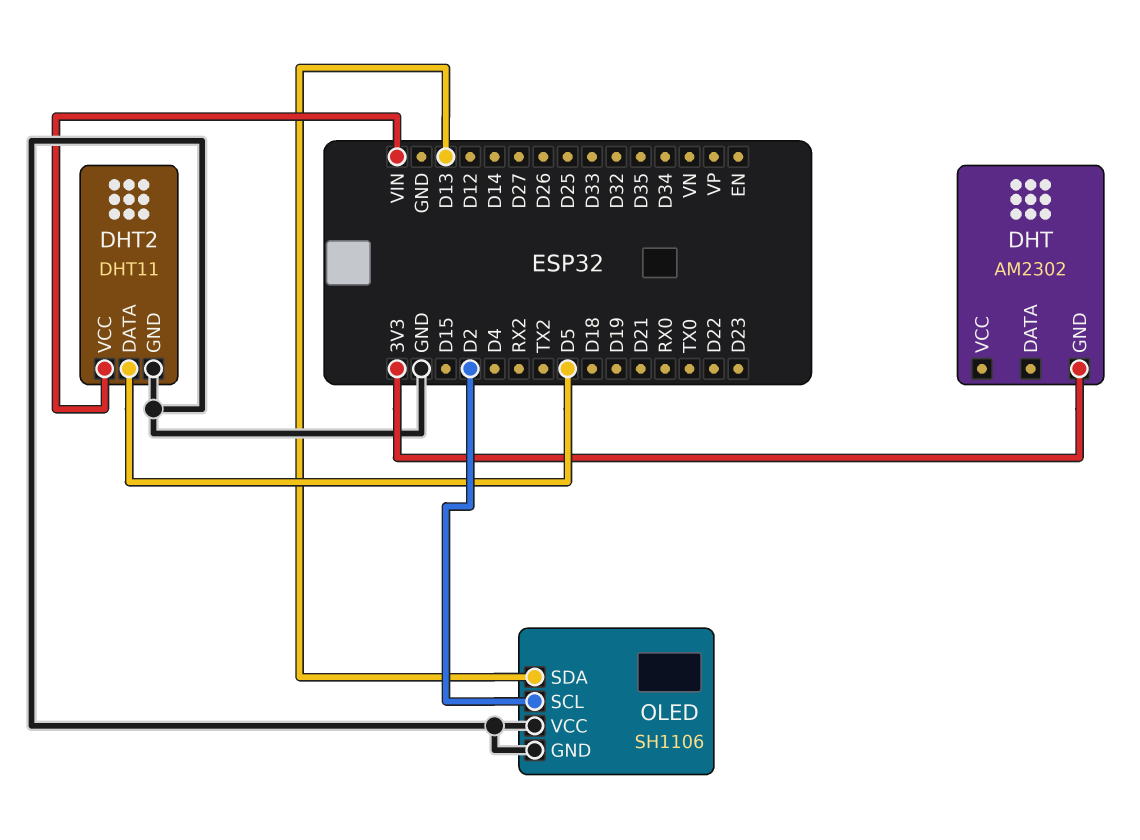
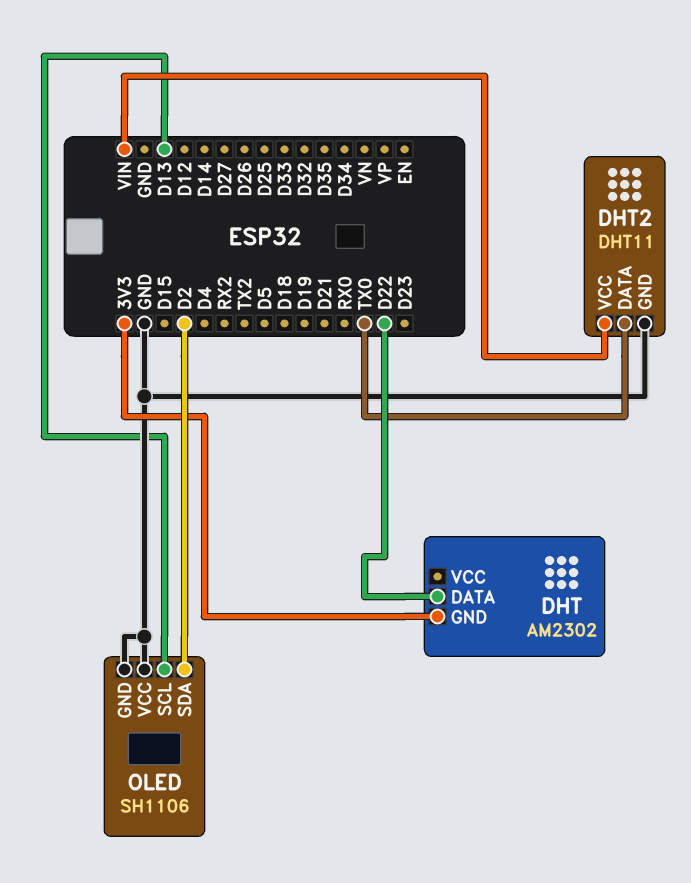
DHT pin DATA: none -> D22
DHT2 pin DATA: D5 -> TX0
OLED pin SCL: D2 -> D13
OLED pin SDA: D13 -> D2

